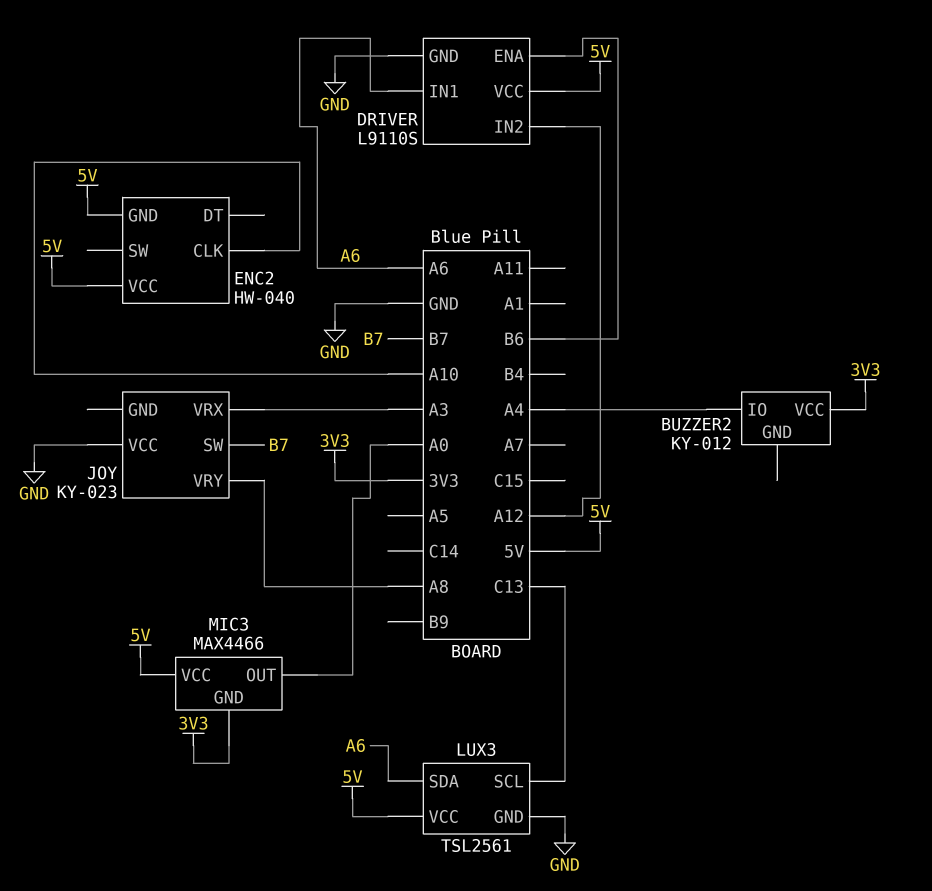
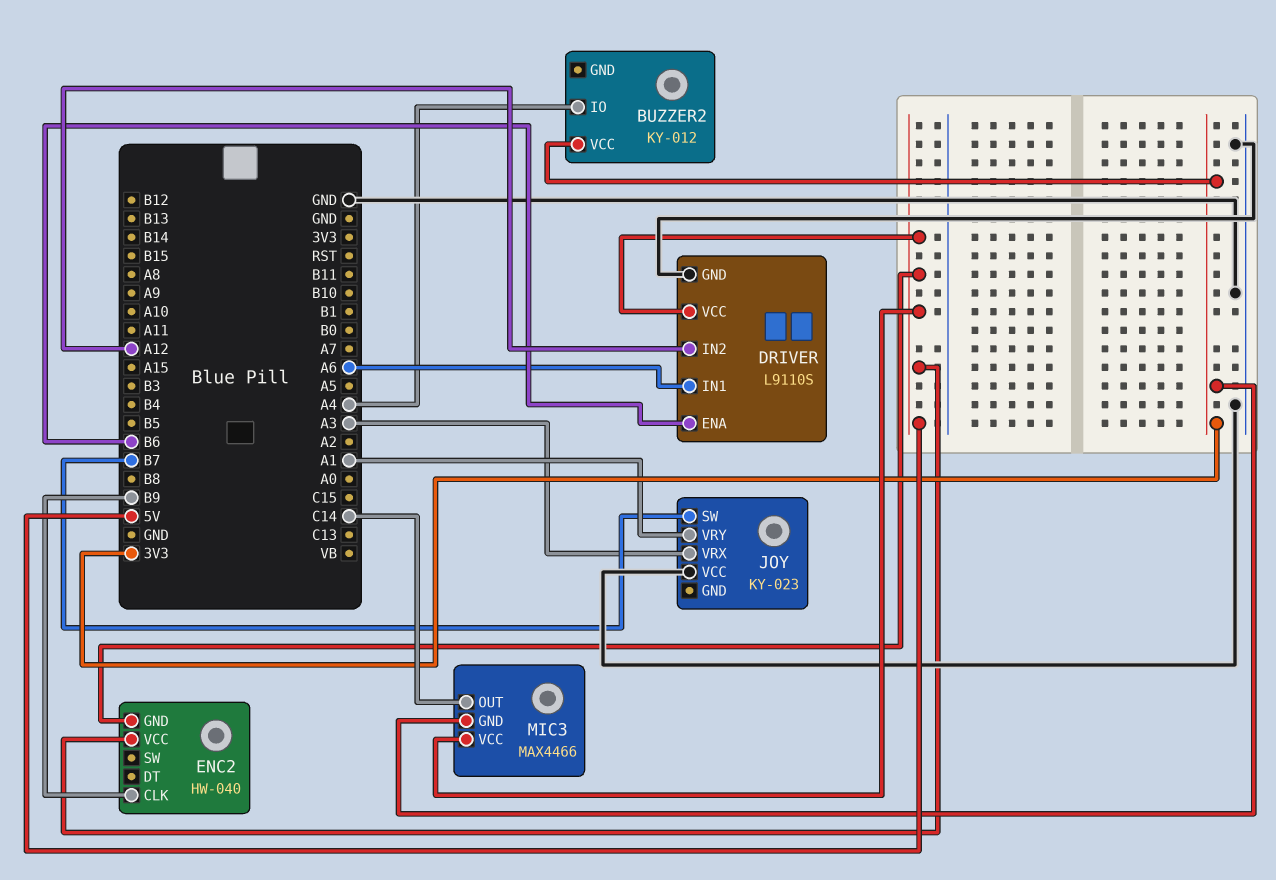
ENC2 pin CLK: A10 -> B9
JOY pin VRY: A8 -> A1
LUX3: TSL2561 -> none
LUX3 pin GND: GND -> none
LUX3 pin SCL: C13 -> none
LUX3 pin SDA: A6 -> none
LUX3 pin VCC: 5V -> none
MIC3 pin OUT: A0 -> C14

